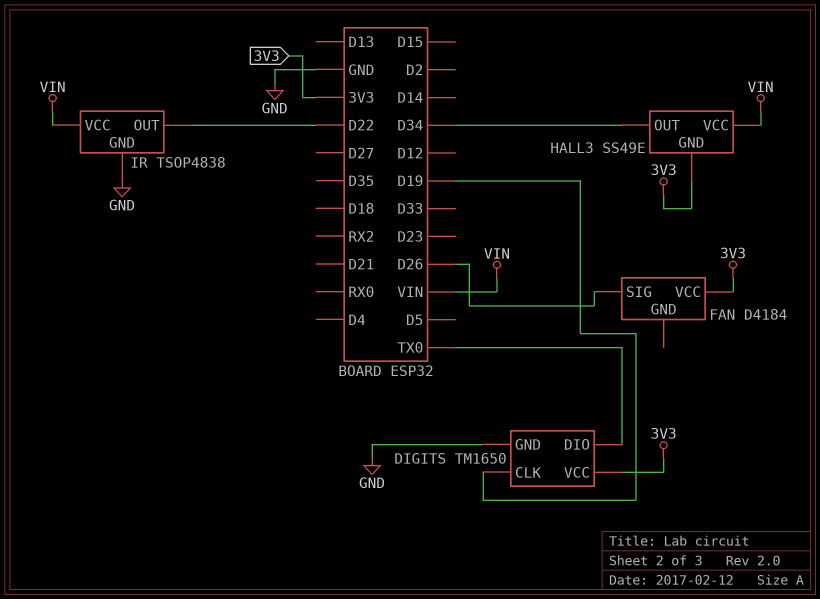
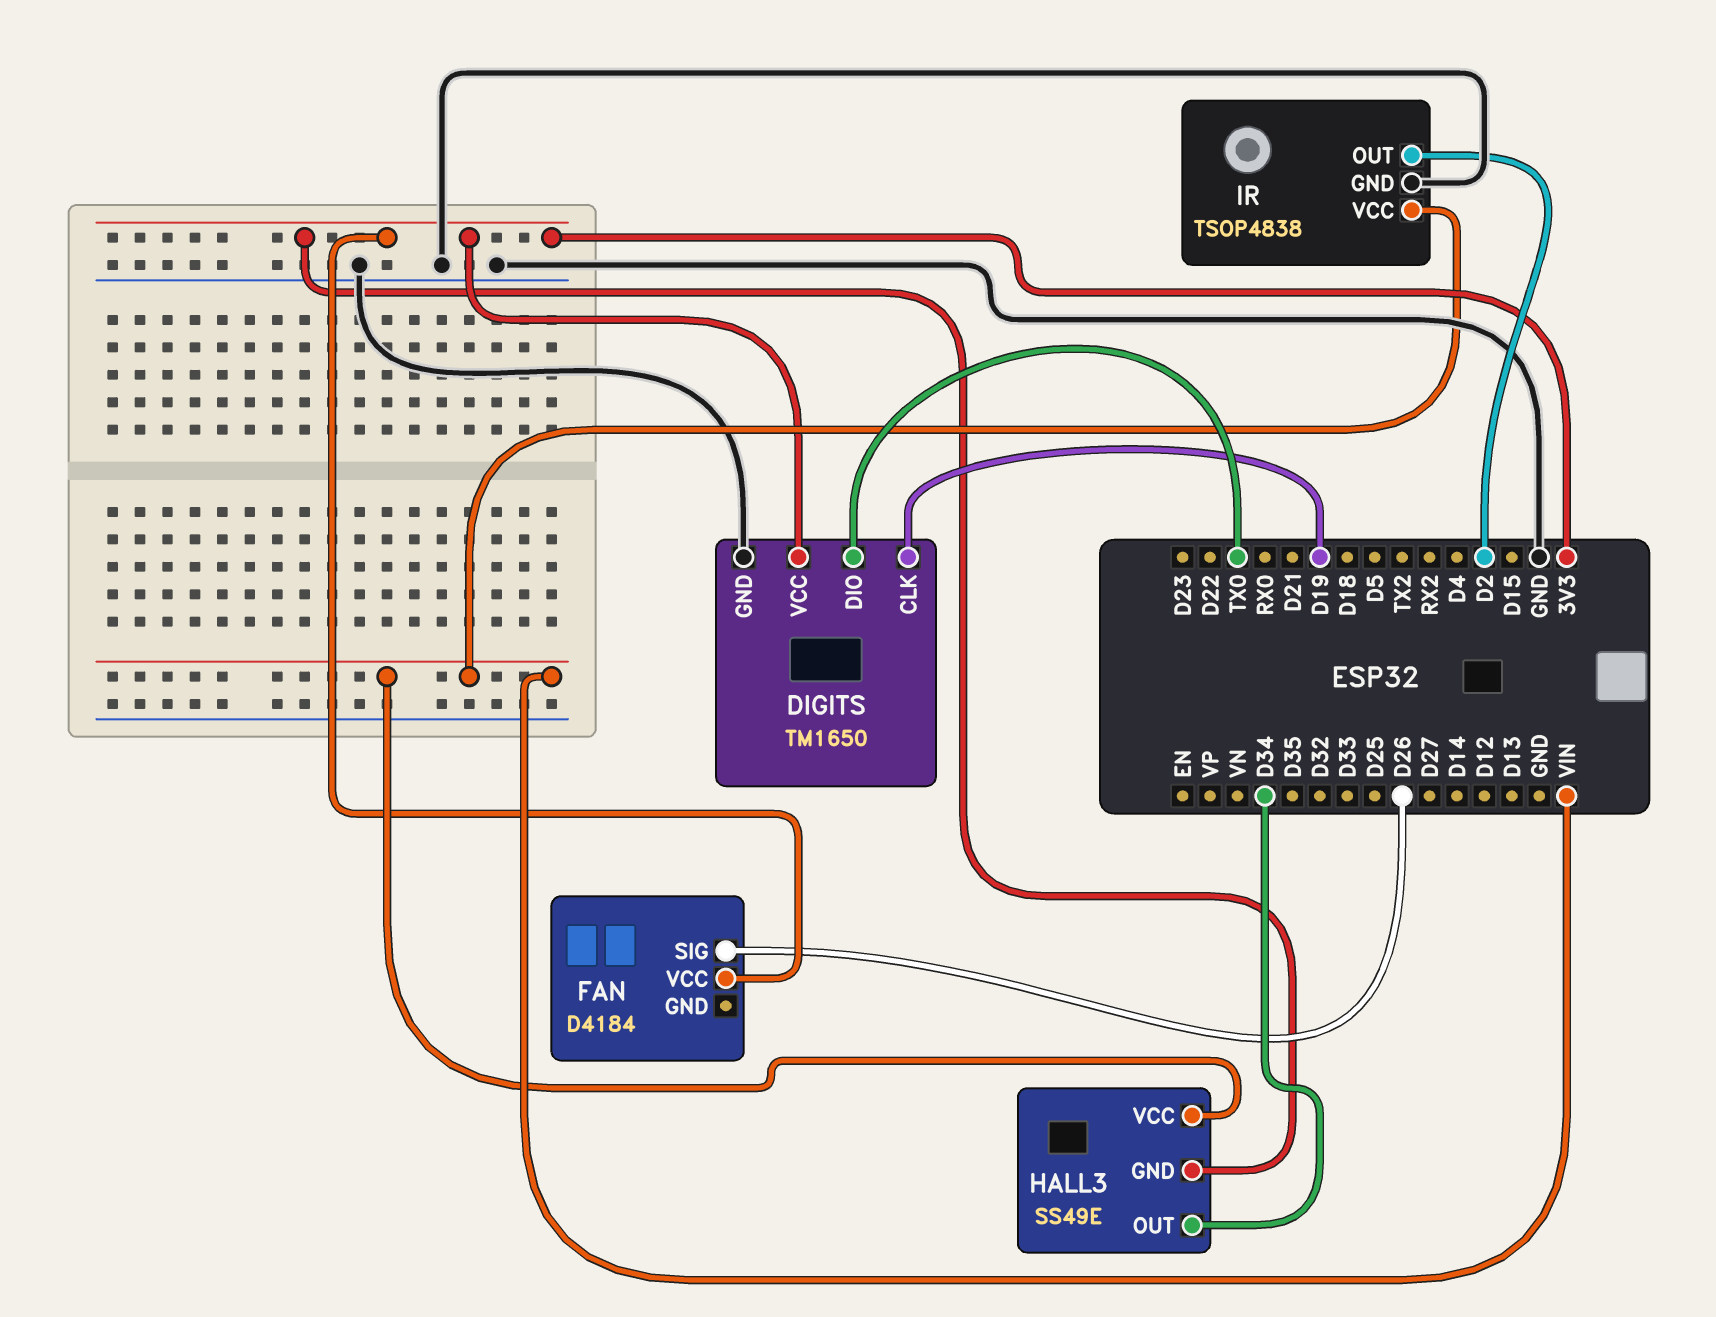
IR pin OUT: D22 -> D2

